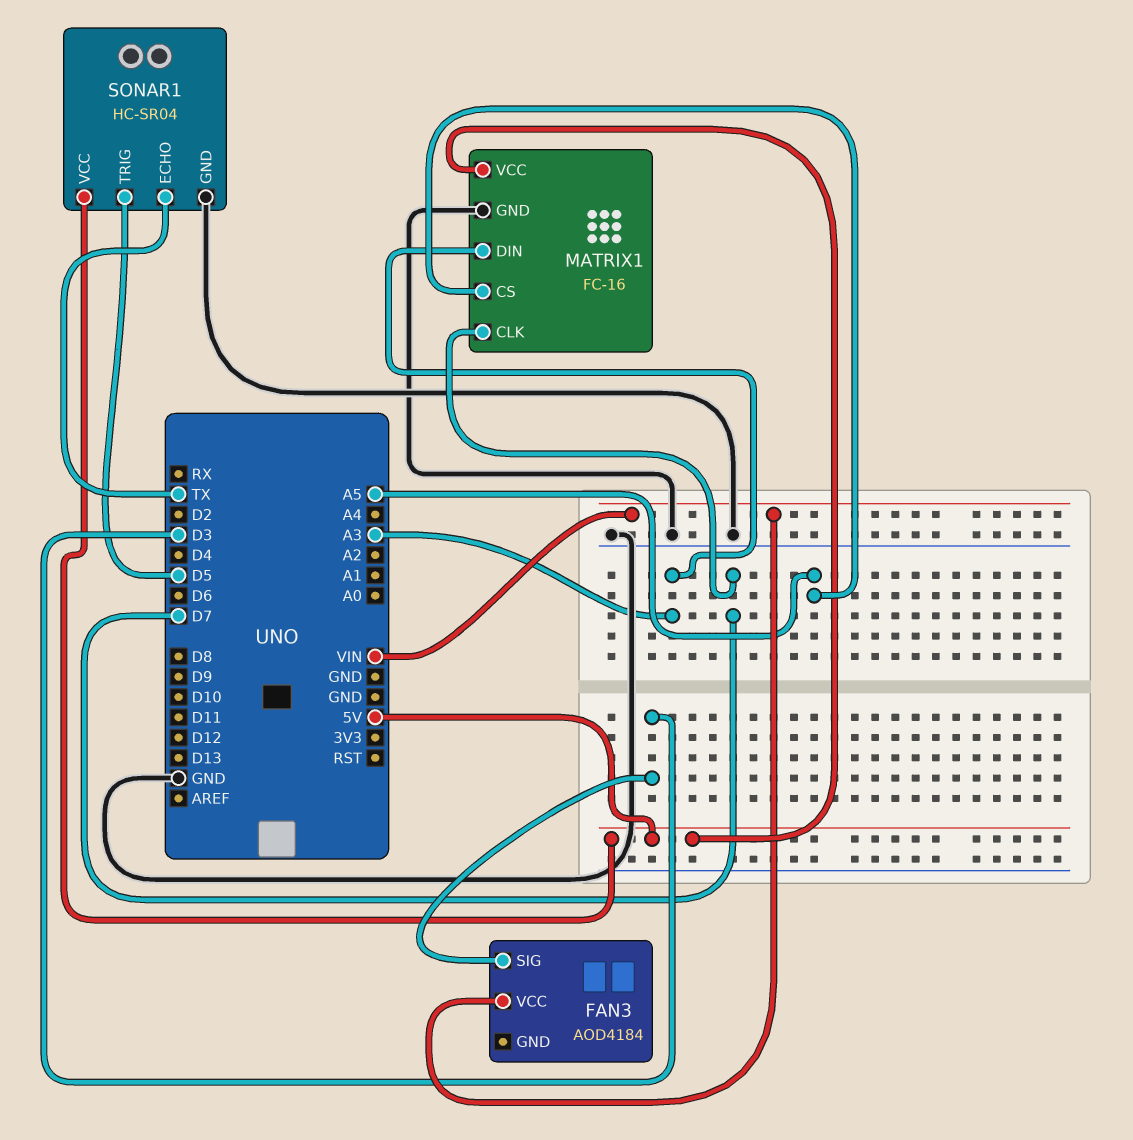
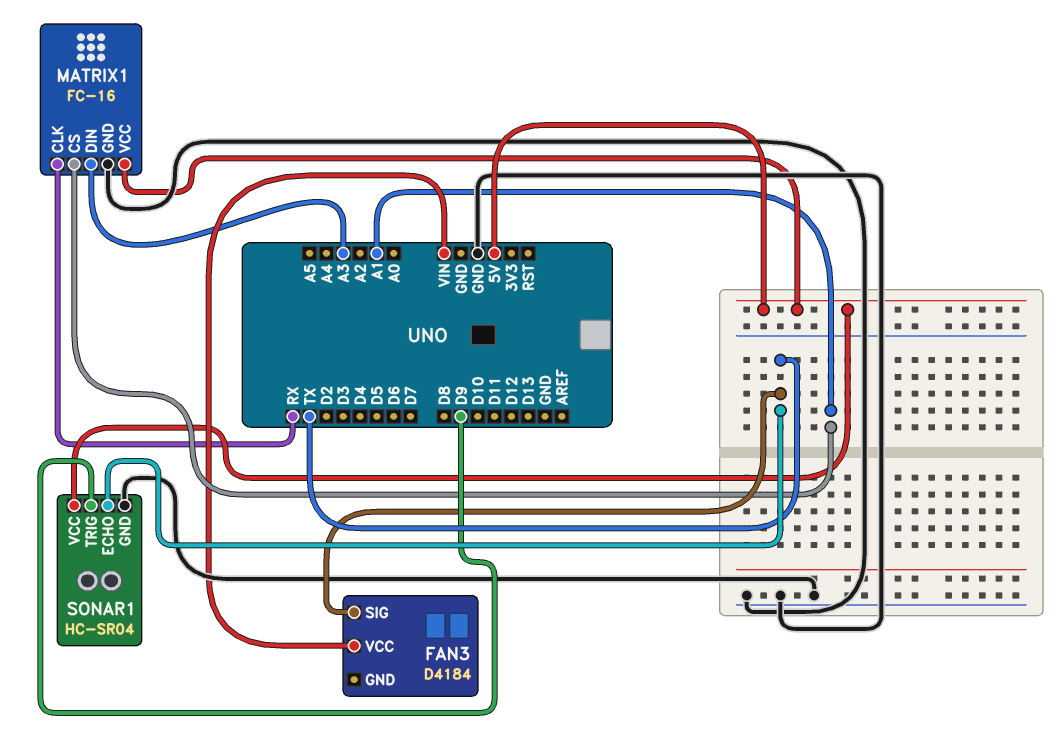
FAN3: AOD4184 -> D4184
FAN3 pin SIG: D3 -> TX
MATRIX1 pin CLK: D7 -> RX
MATRIX1 pin CS: A5 -> A1
SONAR1 pin TRIG: D5 -> D9

